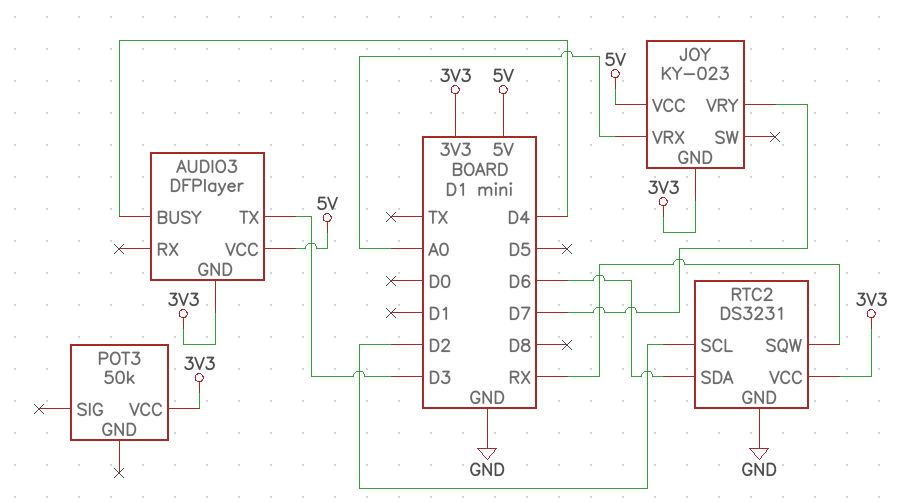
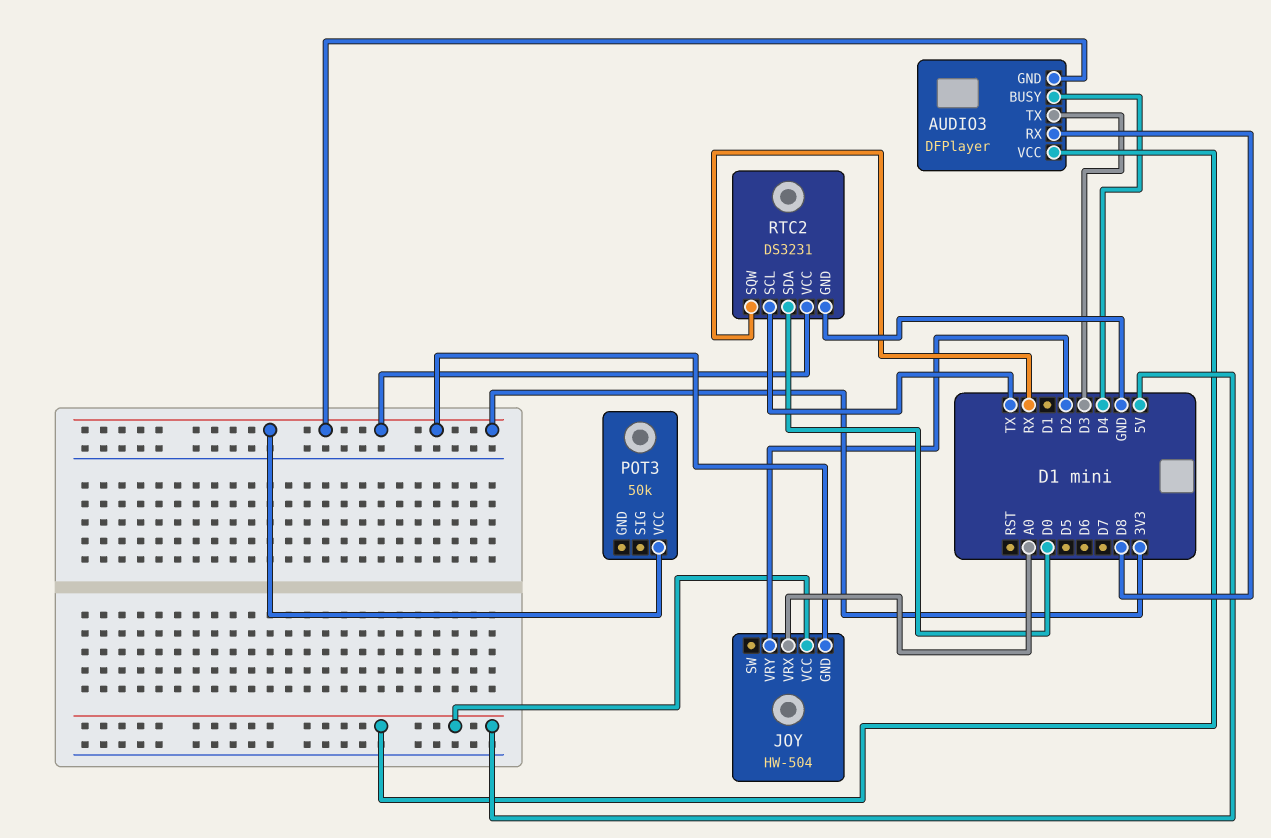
AUDIO3 pin RX: none -> D8
JOY: KY-023 -> HW-504
JOY pin VRY: D7 -> D2
RTC2 pin SCL: D2 -> TX
RTC2 pin SDA: D6 -> D0

